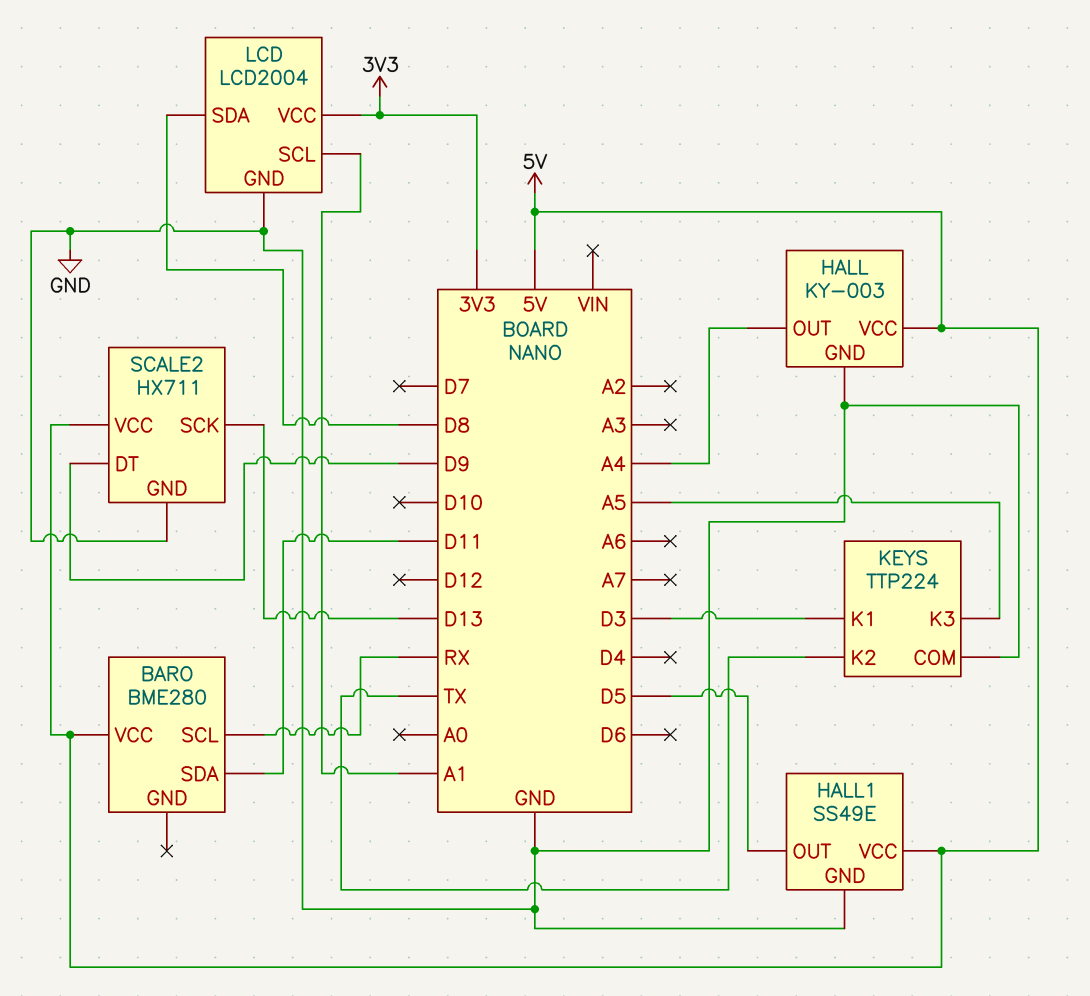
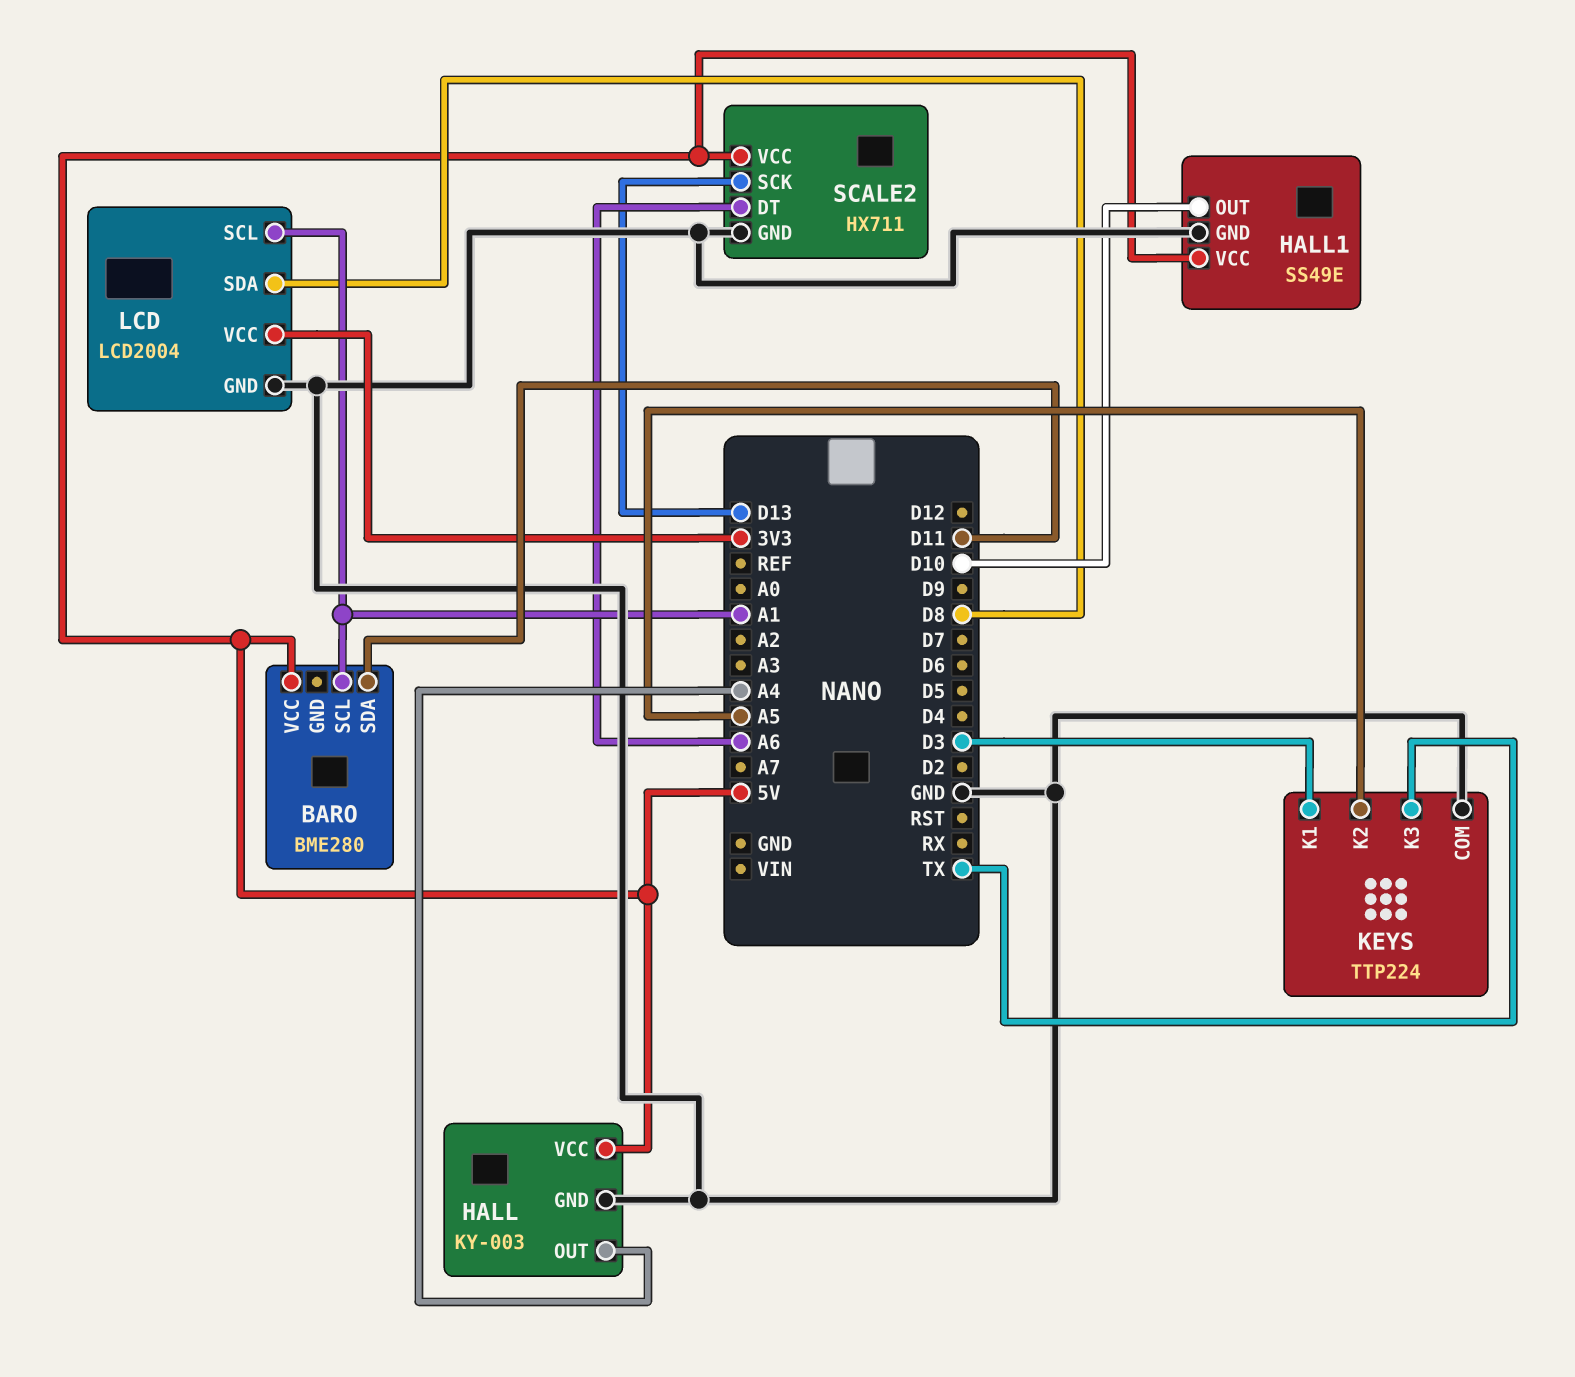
BARO pin SCL: RX -> A1
HALL1 pin OUT: D5 -> D10
KEYS pin K2: TX -> A5
KEYS pin K3: A5 -> TX
SCALE2 pin DT: D9 -> A6

